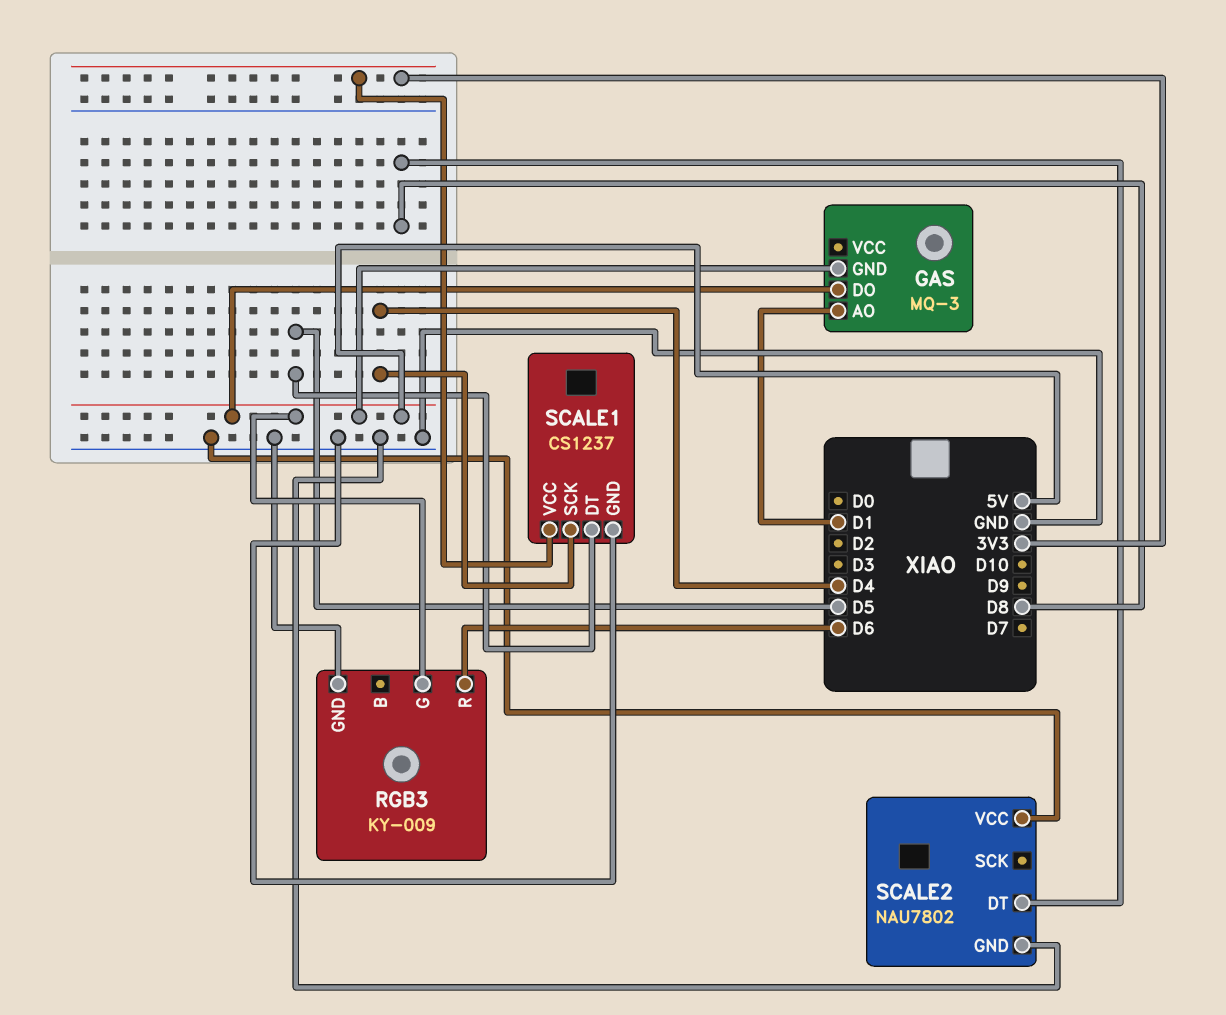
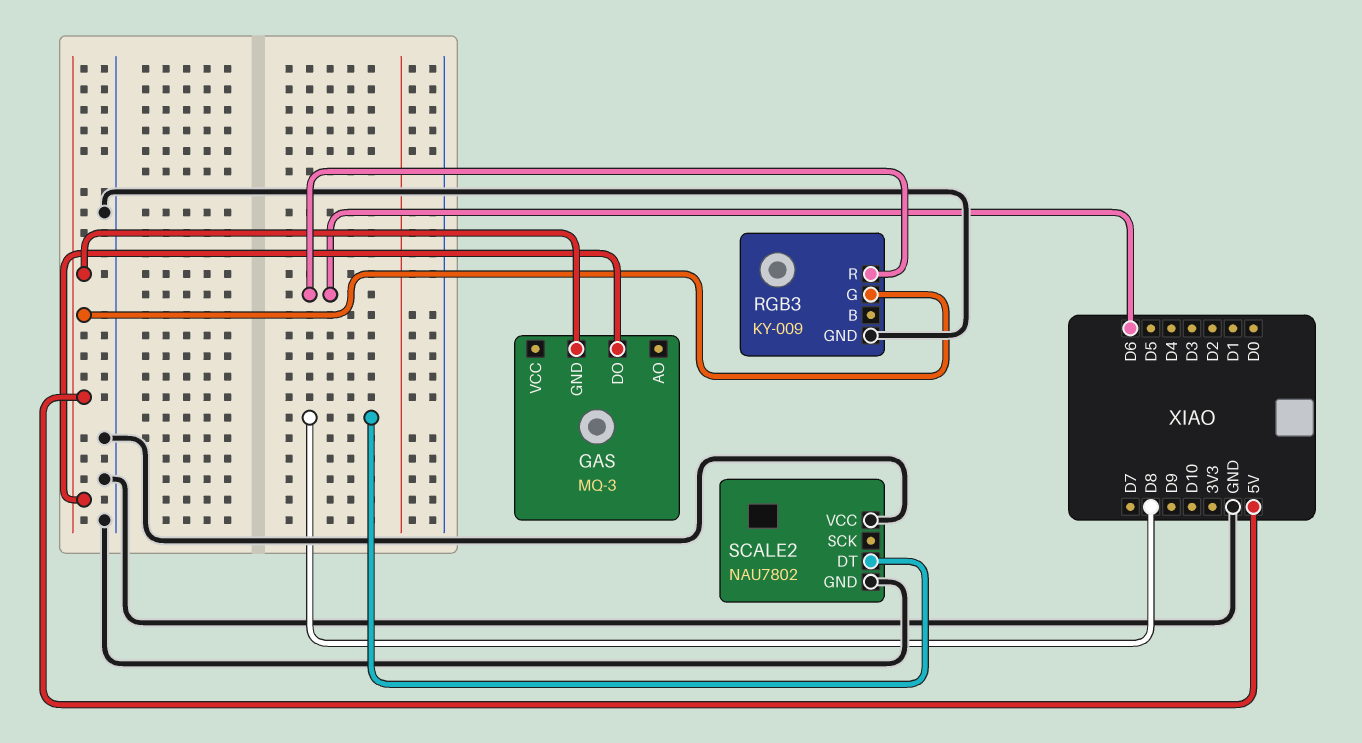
GAS pin AO: D1 -> none
SCALE1: CS1237 -> none
SCALE1 pin DT: D5 -> none
SCALE1 pin GND: GND -> none
SCALE1 pin SCK: D4 -> none
SCALE1 pin VCC: 3V3 -> none

